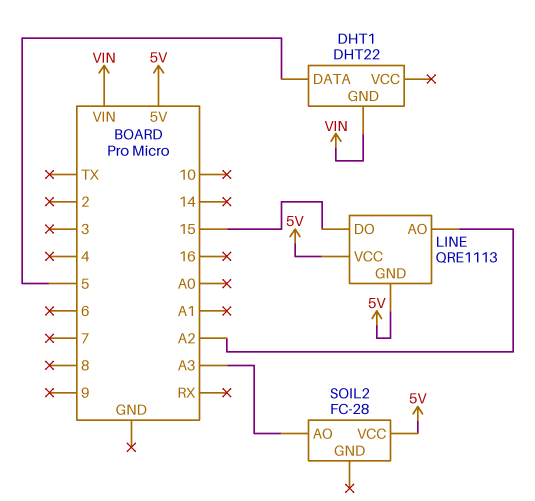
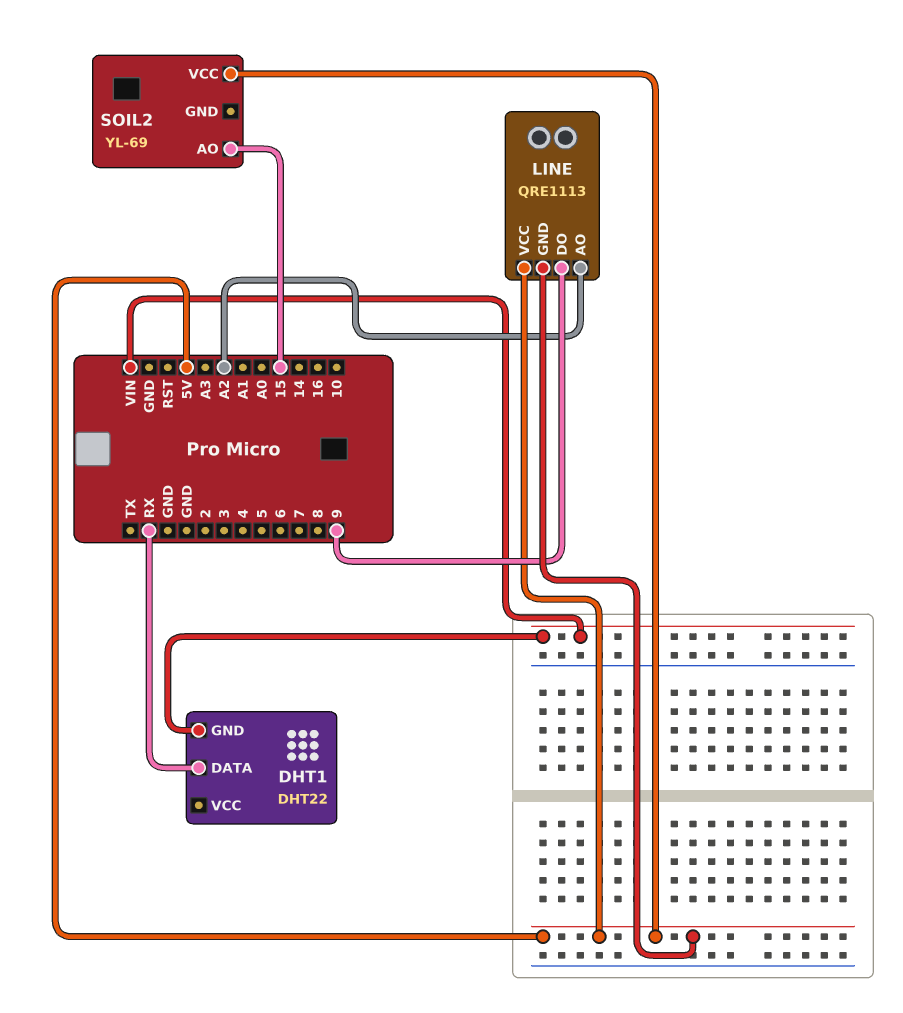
DHT1 pin DATA: 5 -> RX
LINE pin DO: 15 -> 9
SOIL2: FC-28 -> YL-69
SOIL2 pin AO: A3 -> 15

